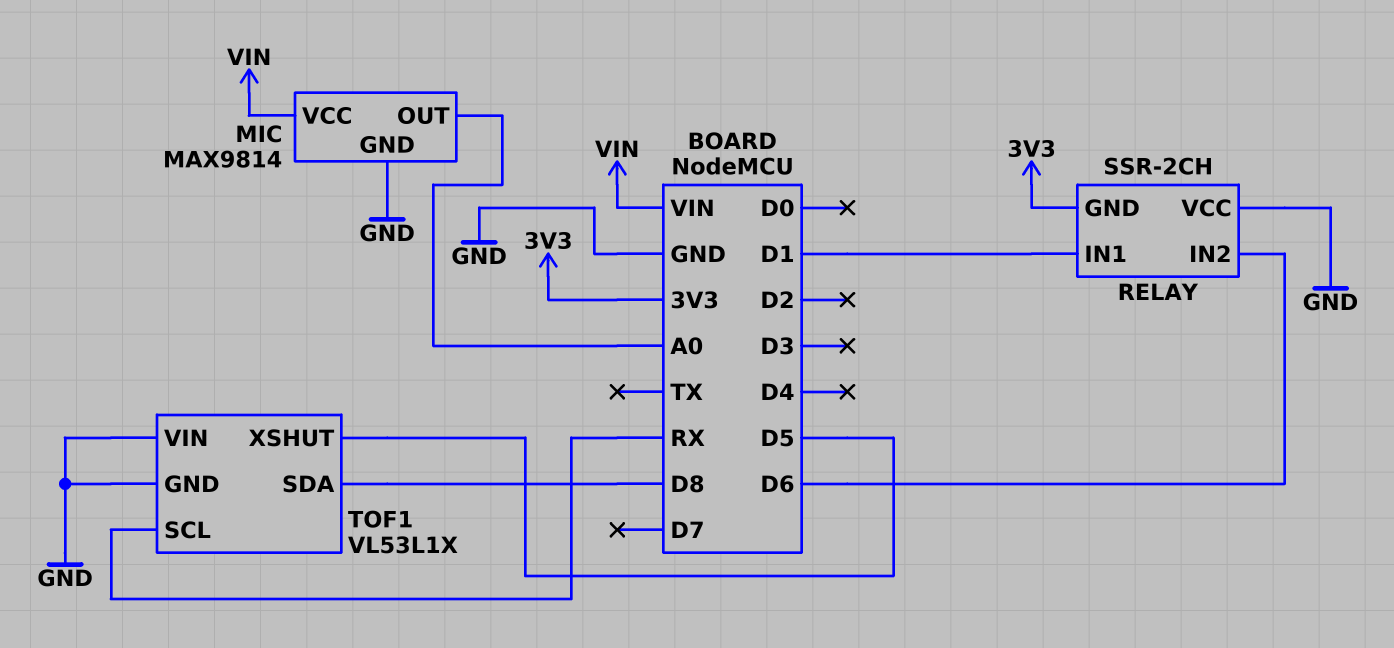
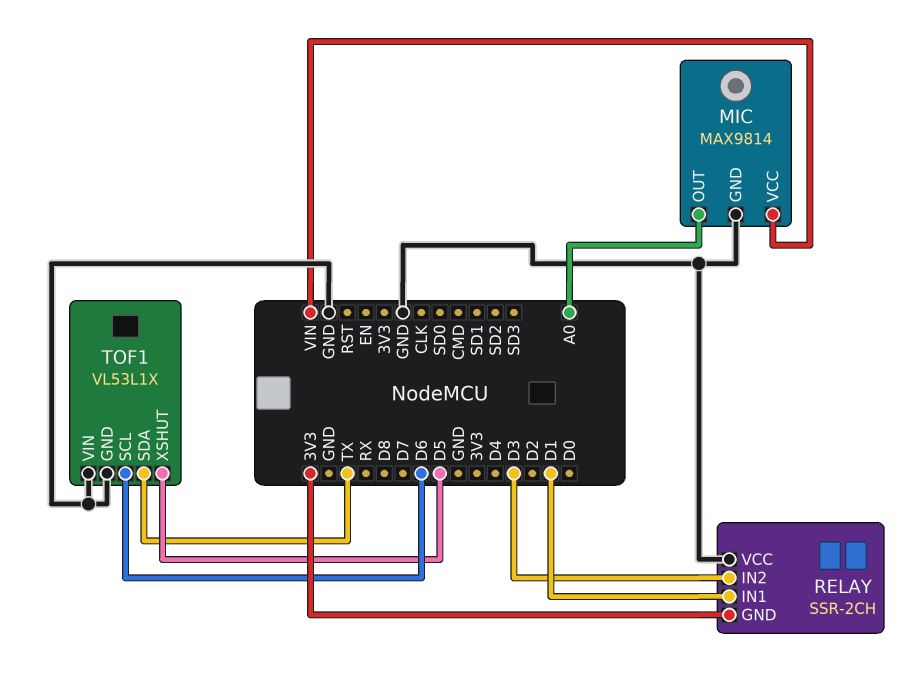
RELAY pin IN2: D6 -> D3
TOF1 pin SCL: RX -> D6
TOF1 pin SDA: D8 -> TX

